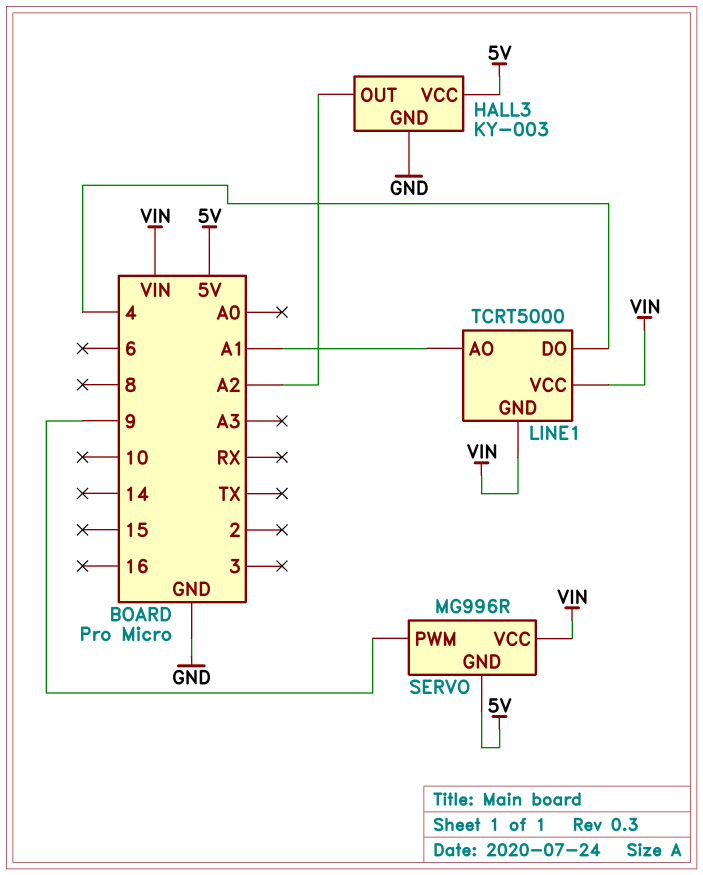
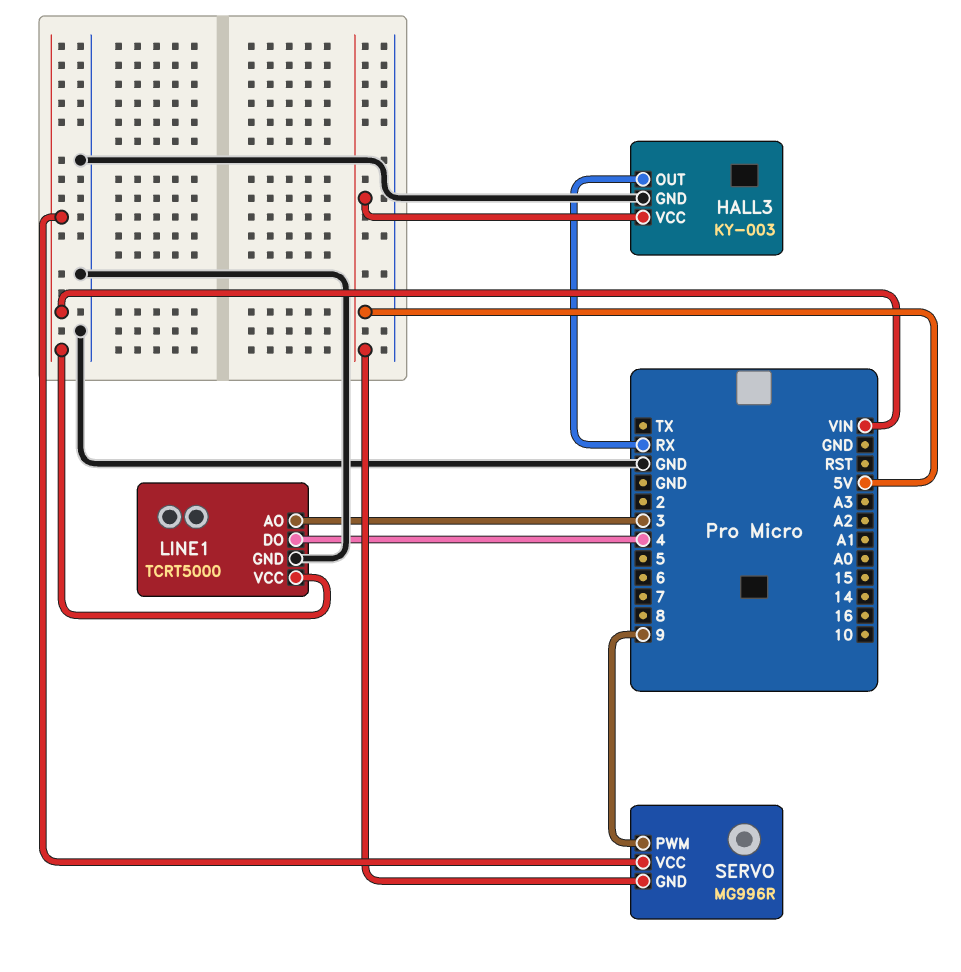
HALL3 pin OUT: A2 -> RX
LINE1 pin AO: A1 -> 3
LINE1 pin GND: VIN -> GND

